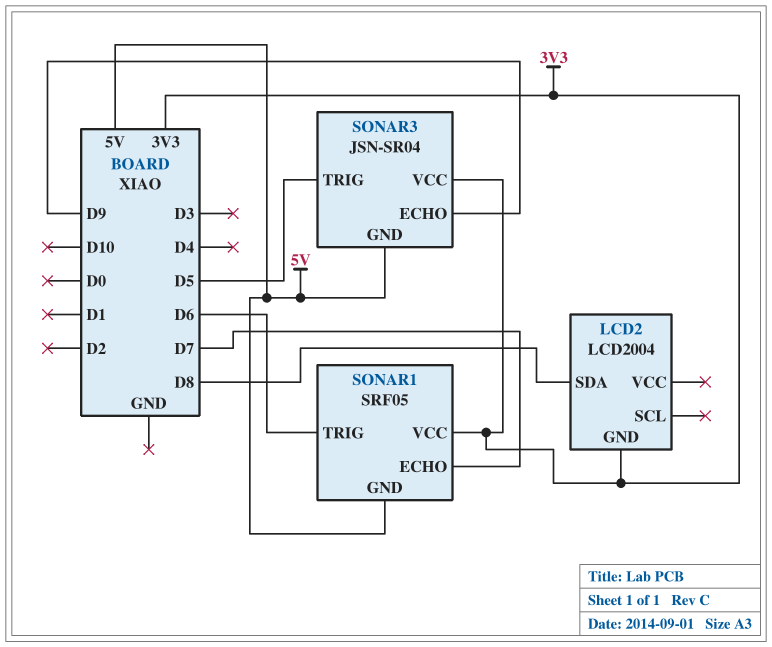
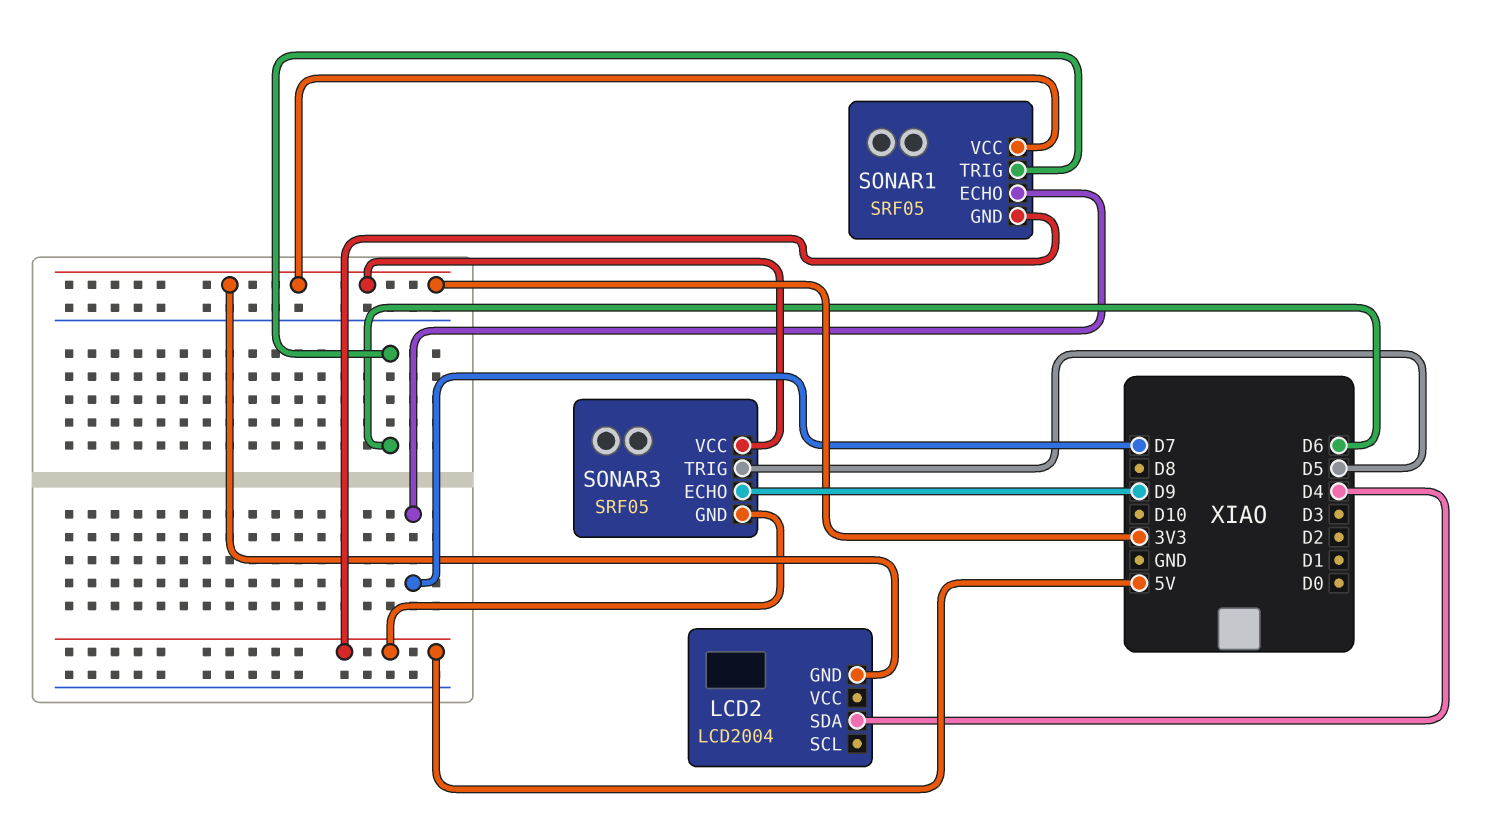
LCD2 pin SDA: D8 -> D4
SONAR3: JSN-SR04 -> SRF05

